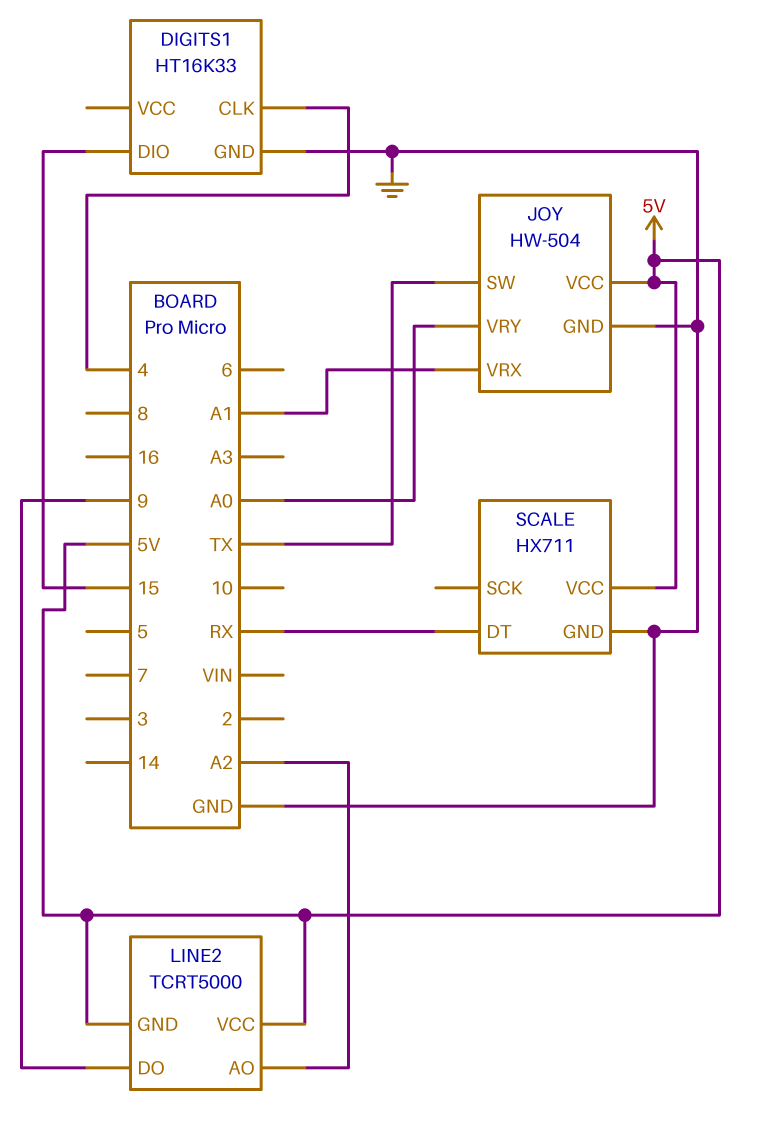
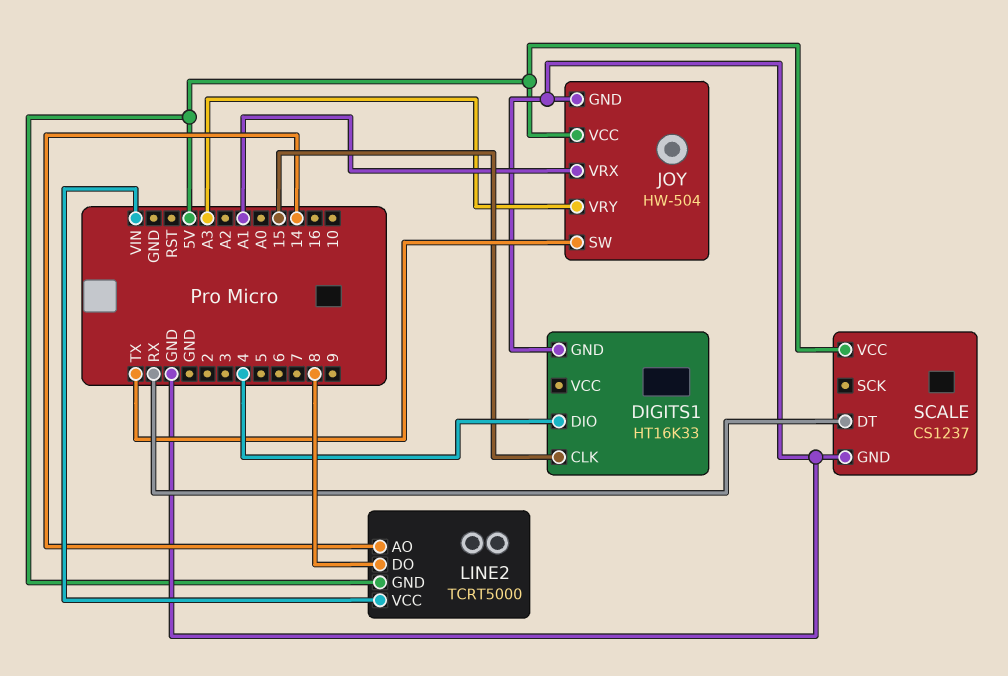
DIGITS1 pin CLK: 4 -> 15
DIGITS1 pin DIO: 15 -> 4
JOY pin VRY: A0 -> A3
LINE2 pin AO: A2 -> 14
LINE2 pin DO: 9 -> 8
LINE2 pin VCC: 5V -> VIN
SCALE: HX711 -> CS1237

